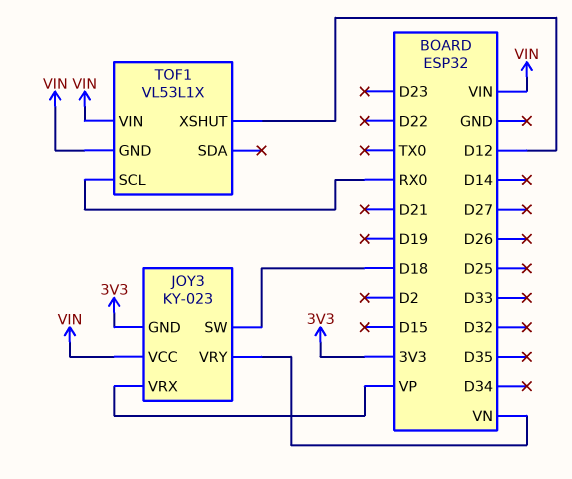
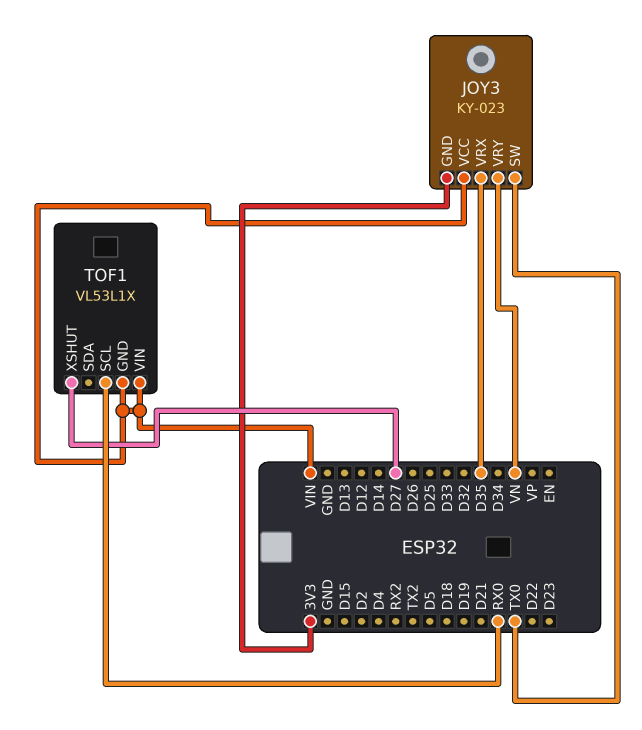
JOY3 pin SW: D18 -> TX0
JOY3 pin VRX: VP -> D35
TOF1 pin XSHUT: D12 -> D27

